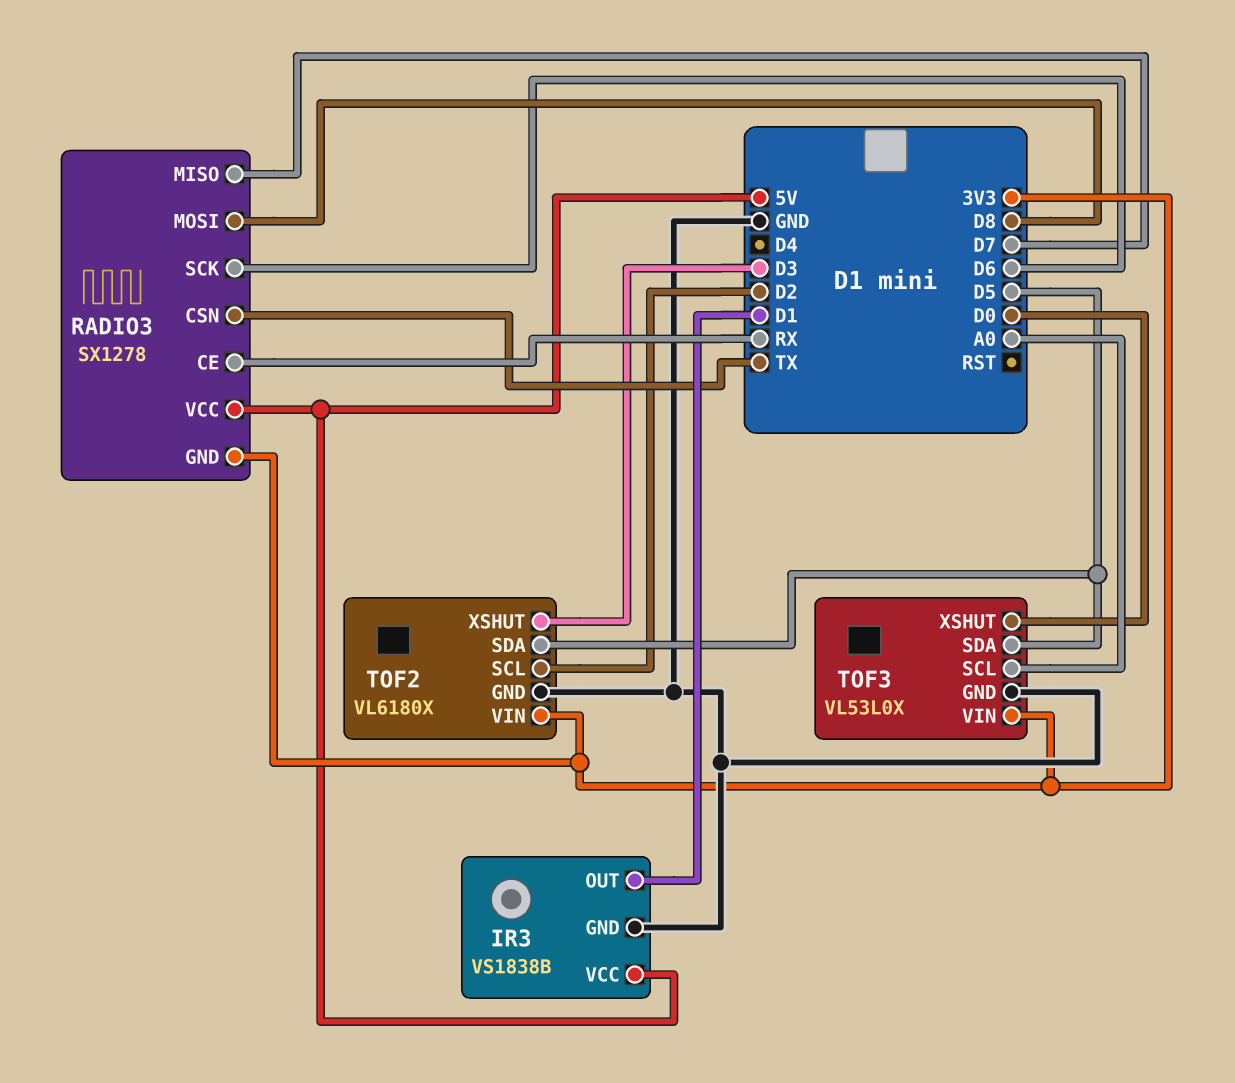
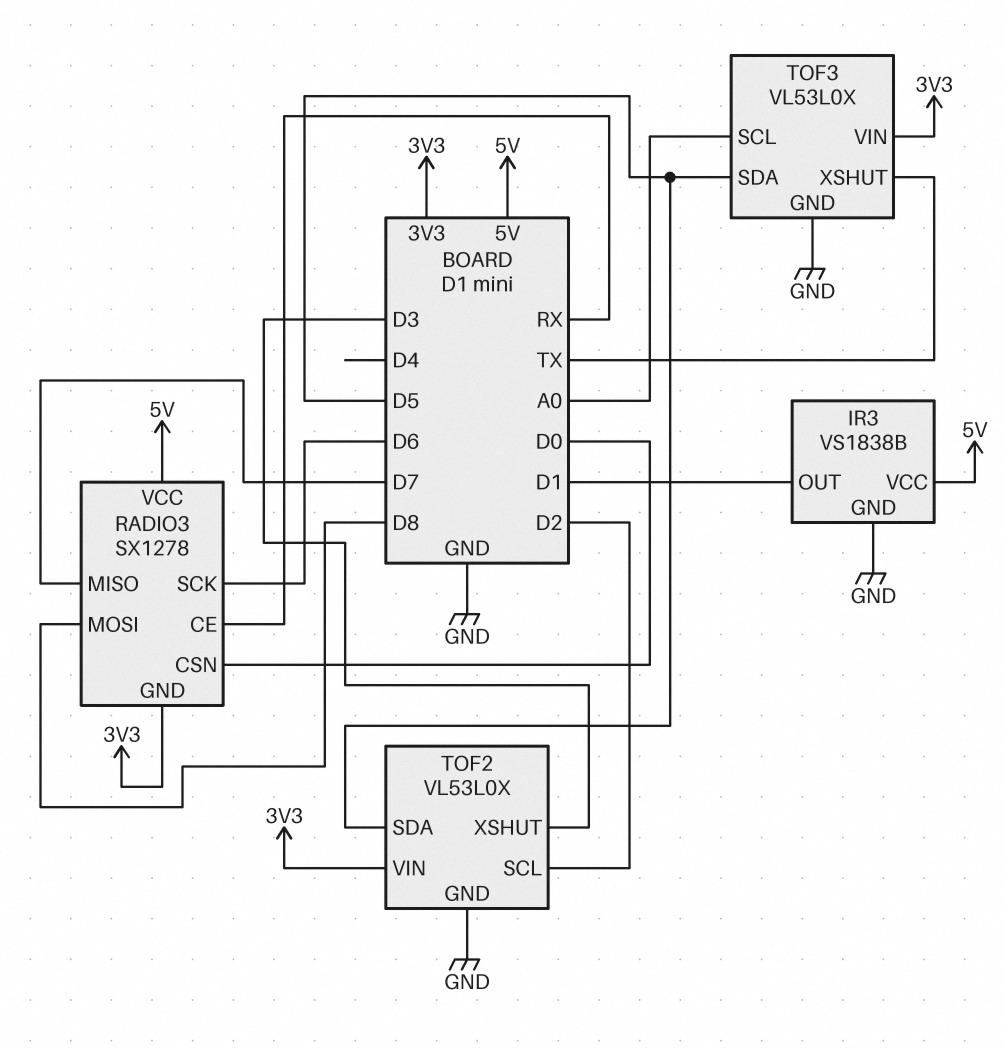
RADIO3 pin CSN: TX -> D0
TOF2: VL6180X -> VL53L0X
TOF3 pin XSHUT: D0 -> TX

